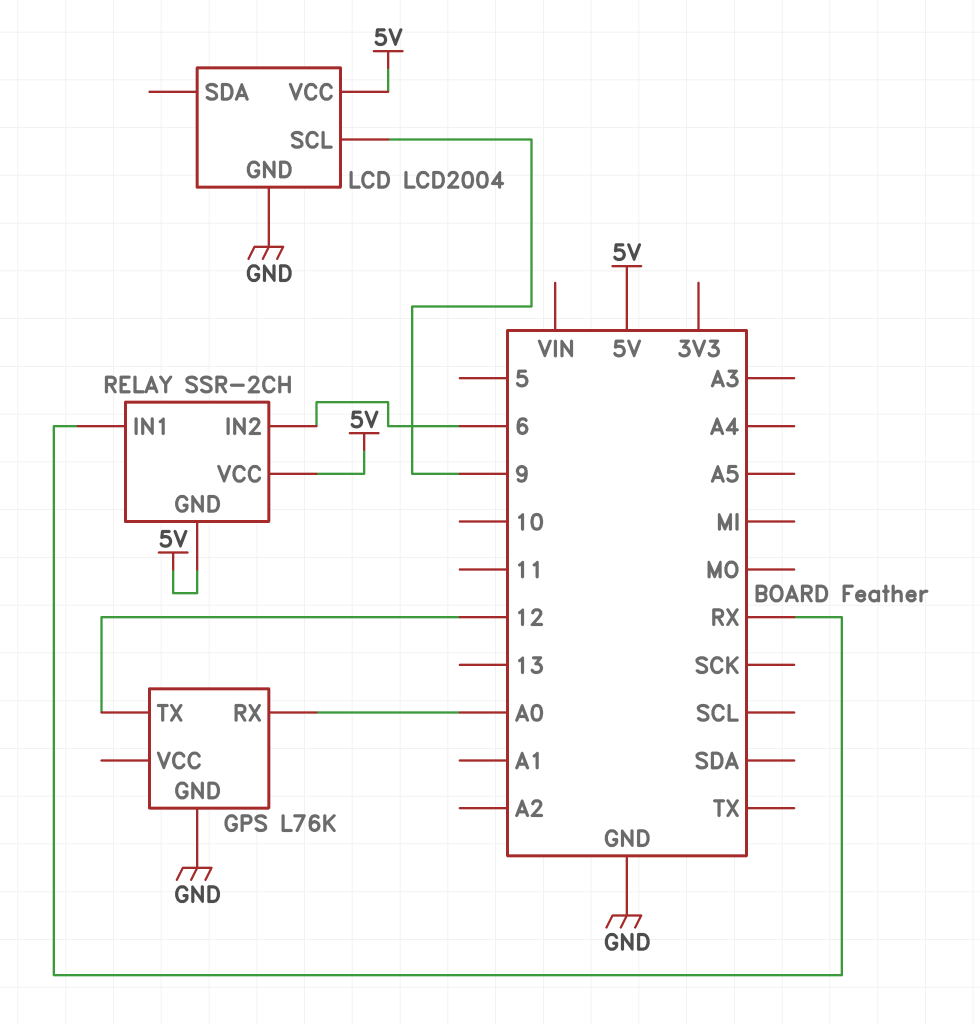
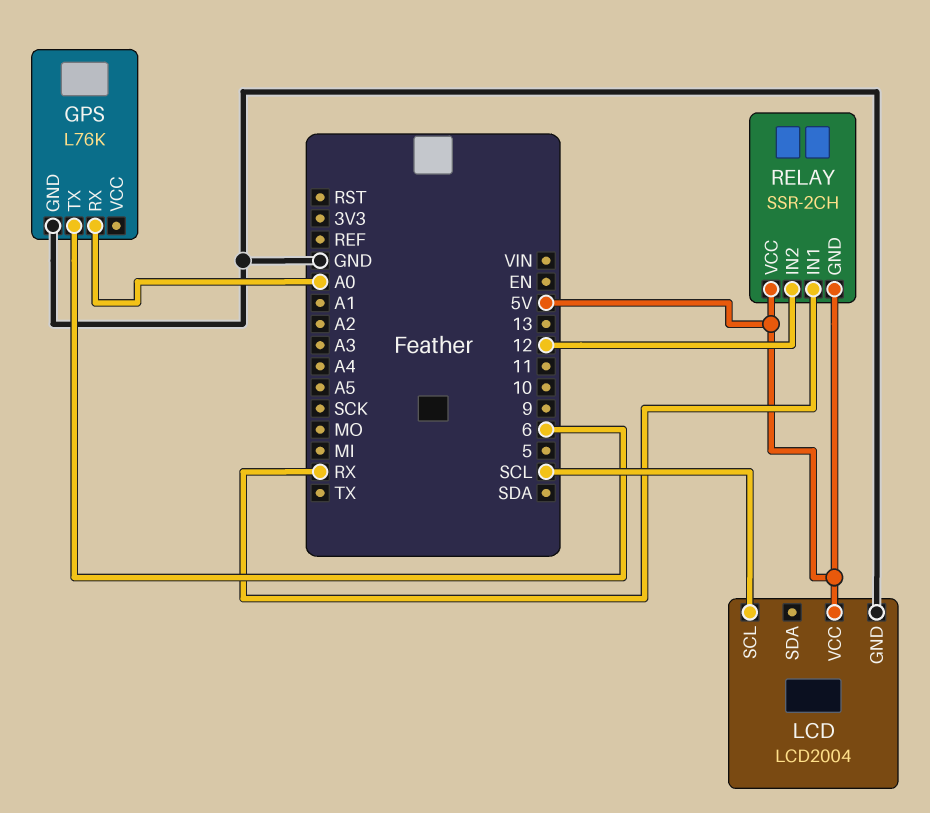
GPS pin TX: 12 -> 6
LCD pin SCL: 9 -> SCL
RELAY pin IN2: 6 -> 12

